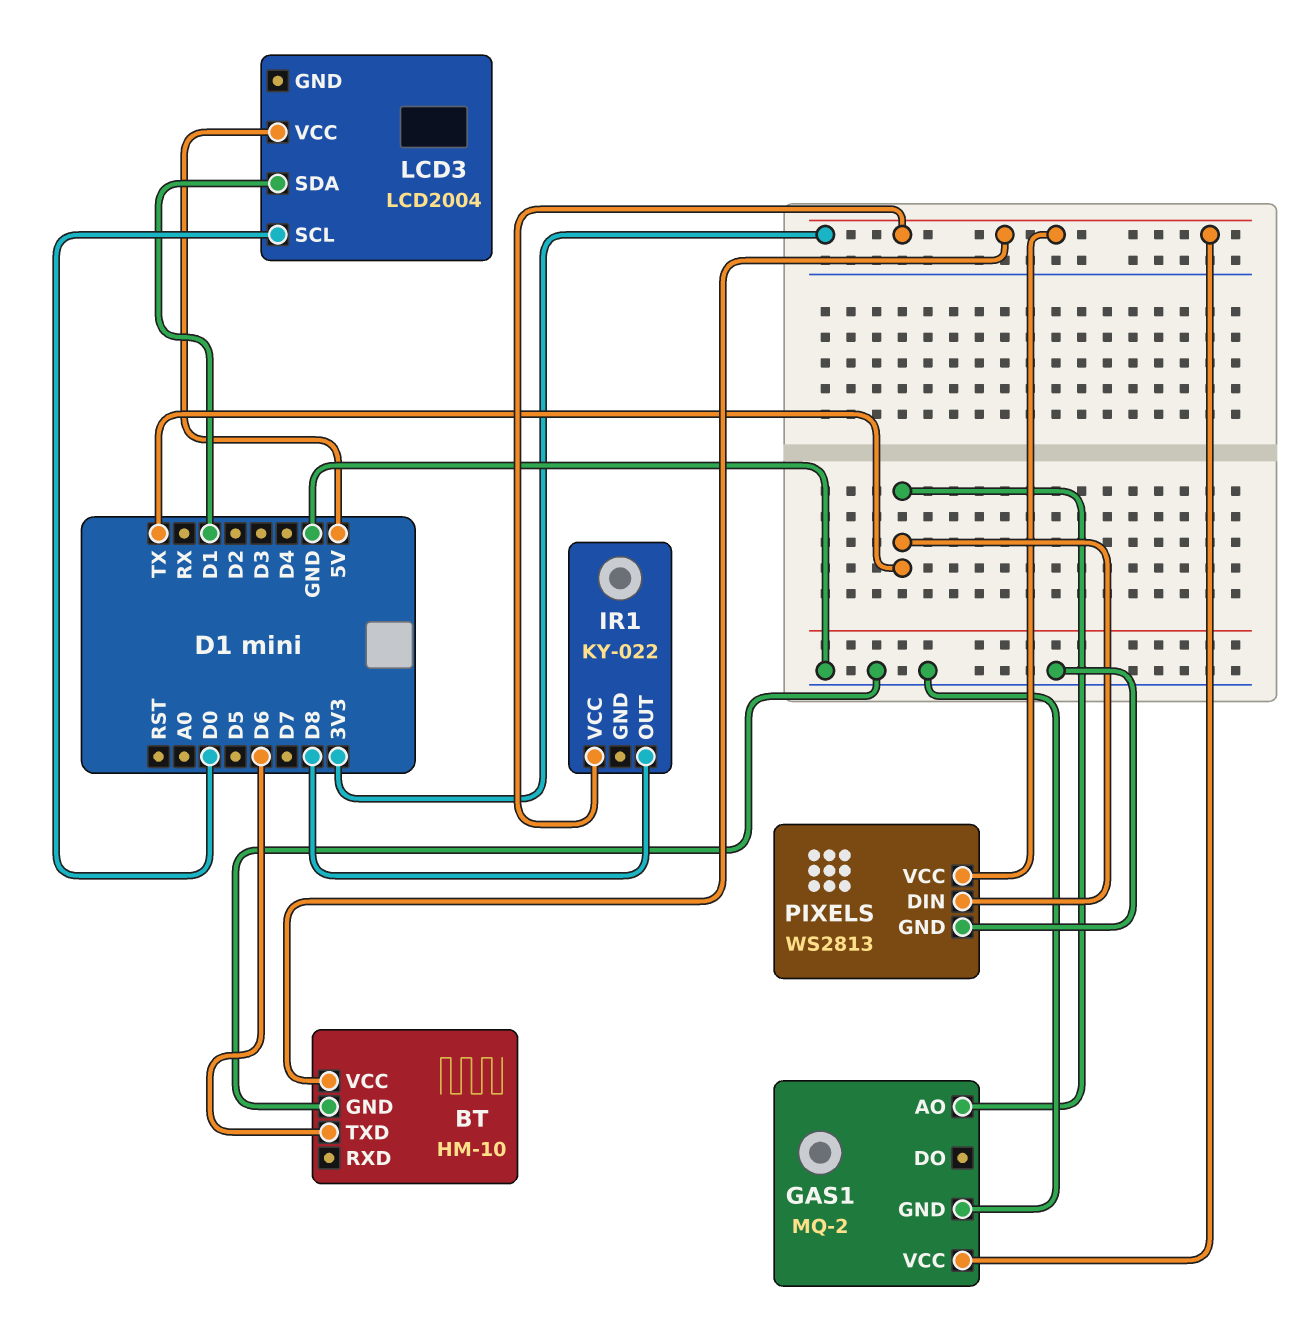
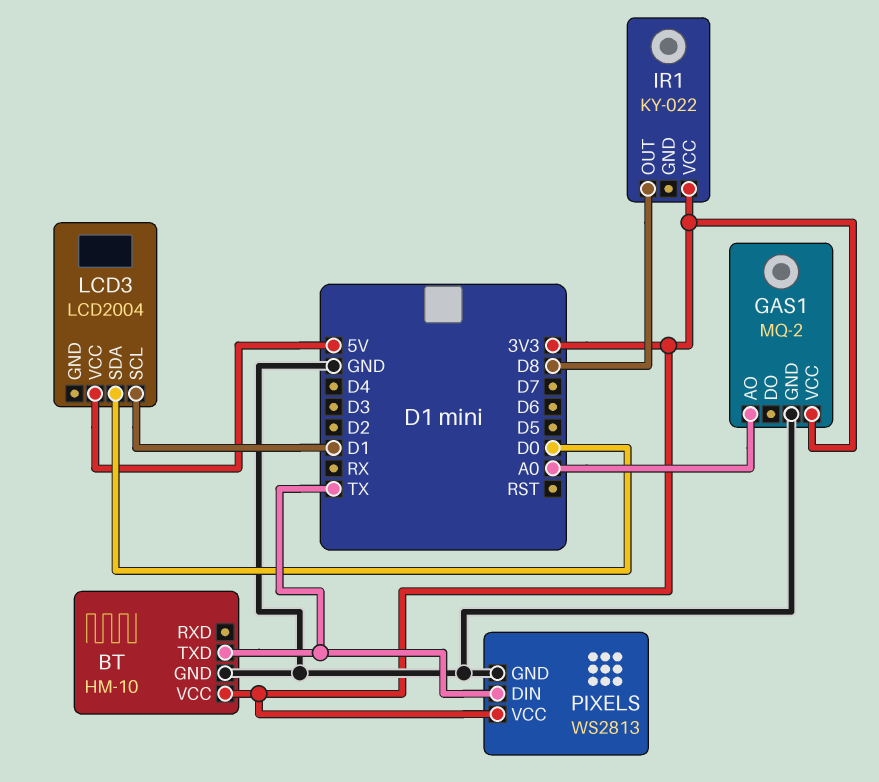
BT pin TXD: D6 -> TX
GAS1 pin AO: TX -> A0
LCD3 pin SCL: D0 -> D1
LCD3 pin SDA: D1 -> D0

